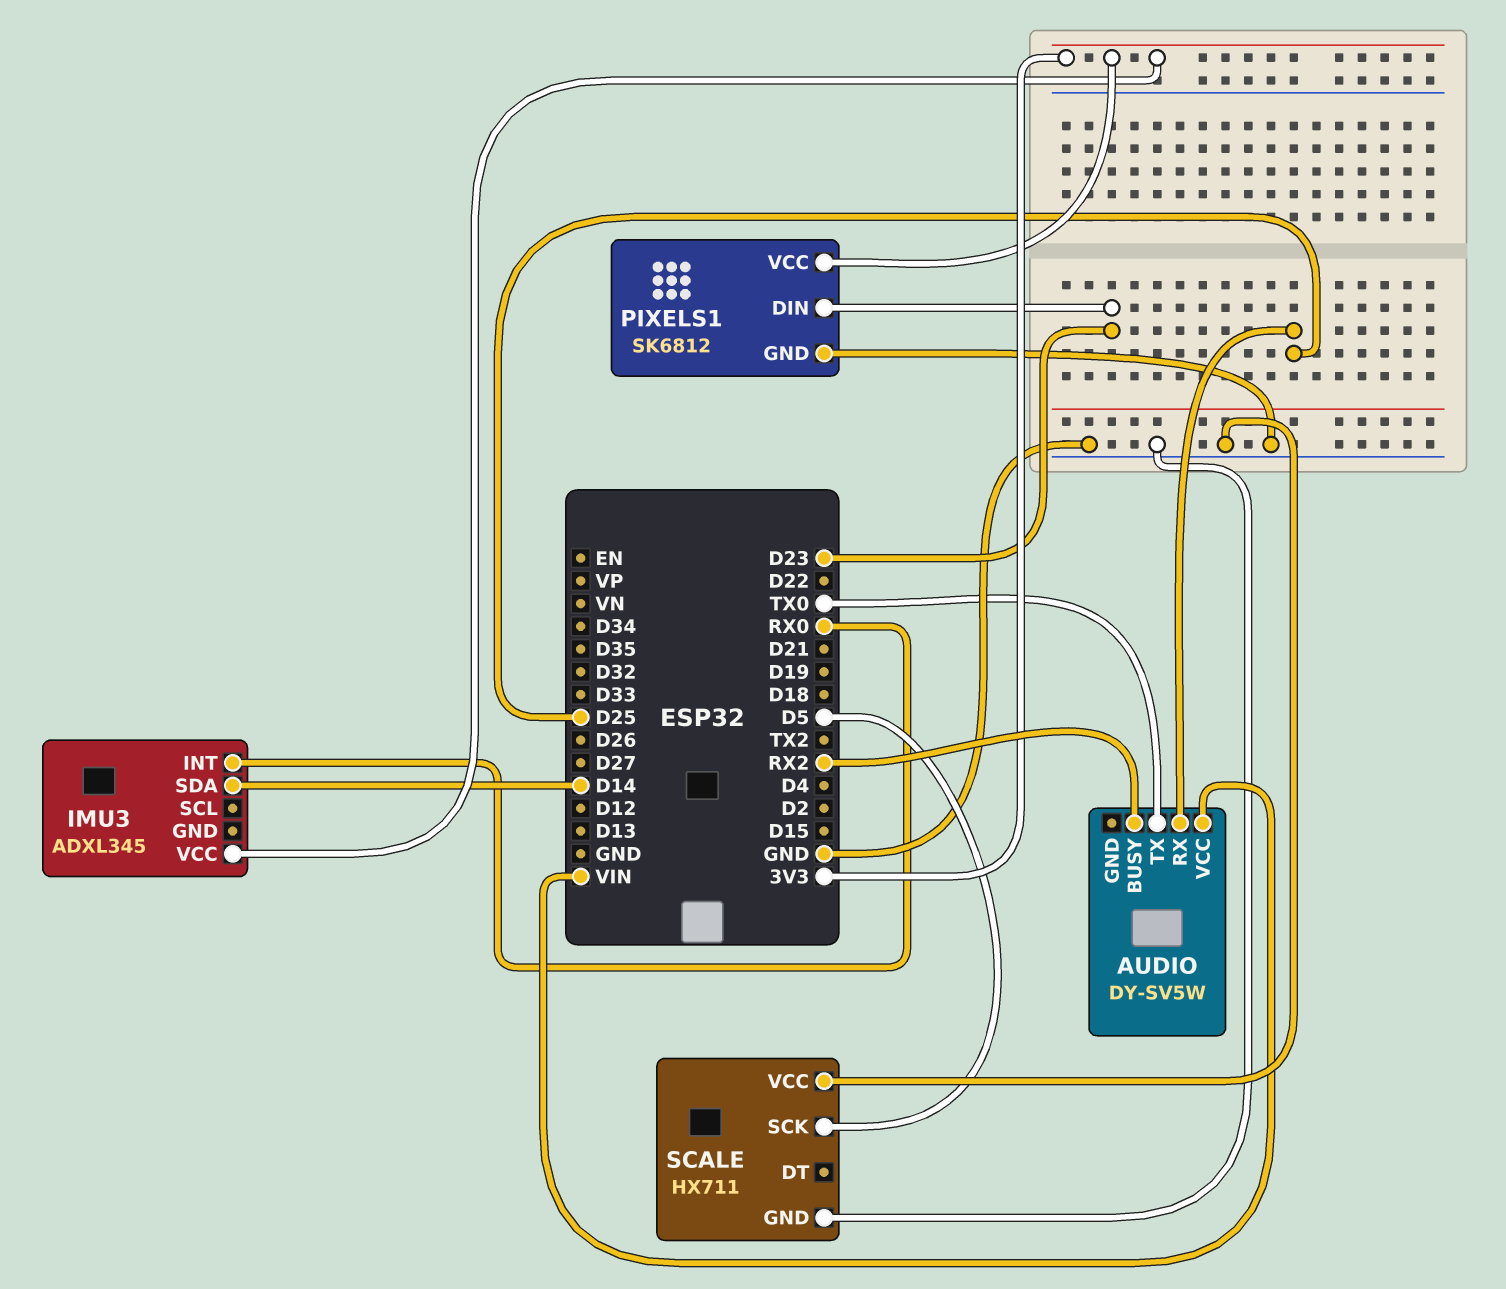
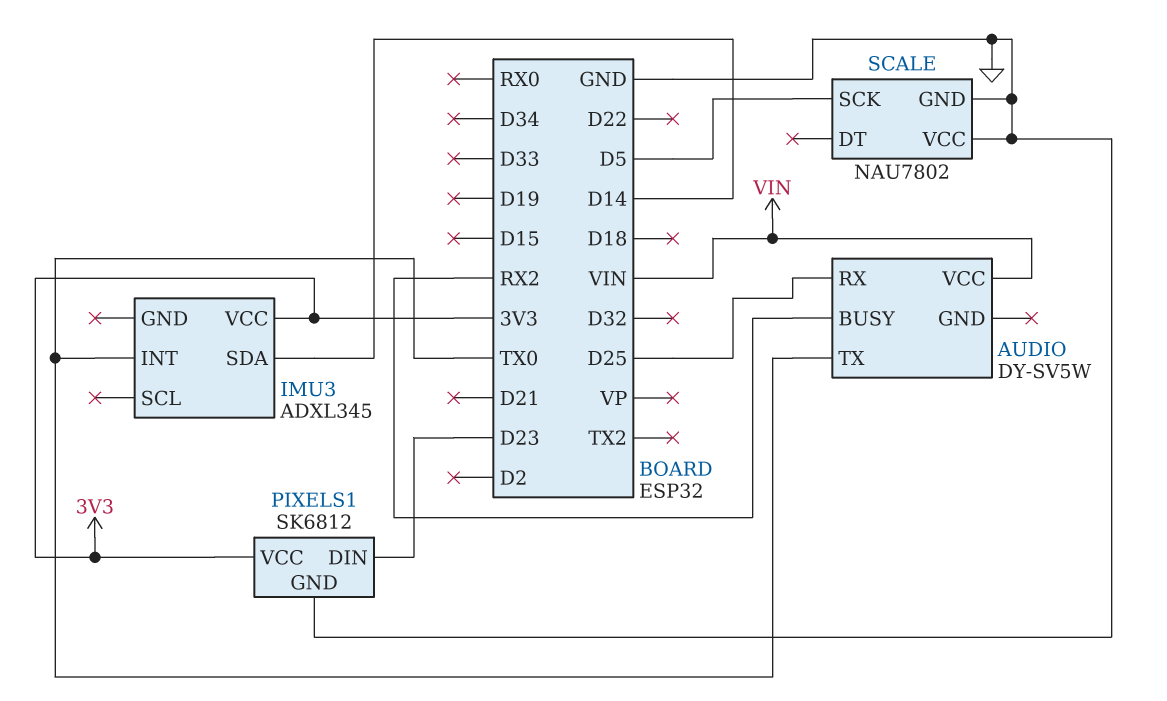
IMU3 pin INT: RX0 -> TX0
SCALE: HX711 -> NAU7802

